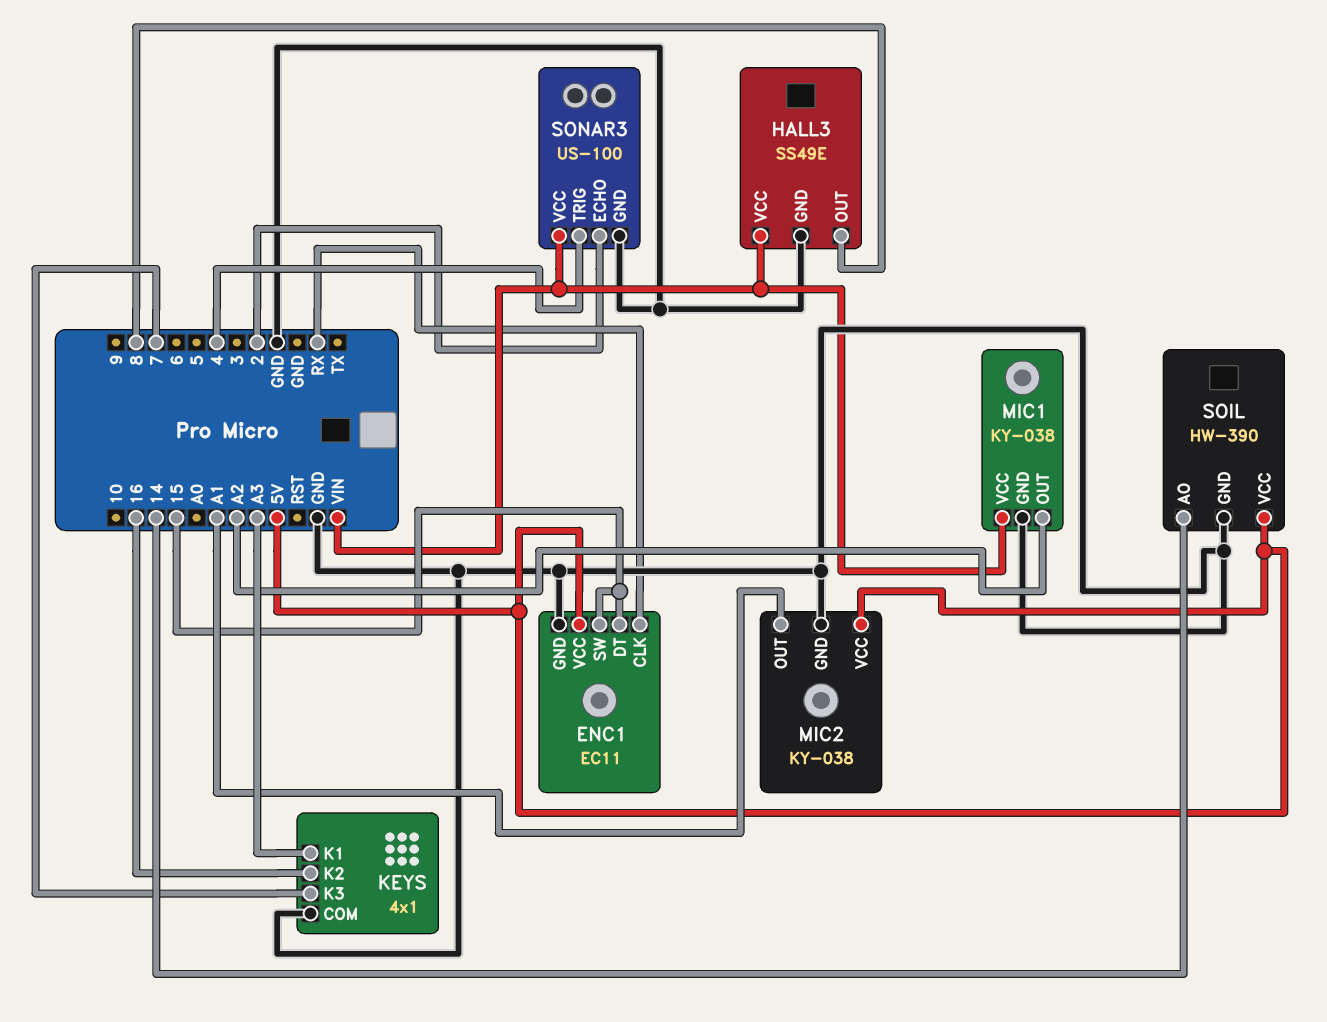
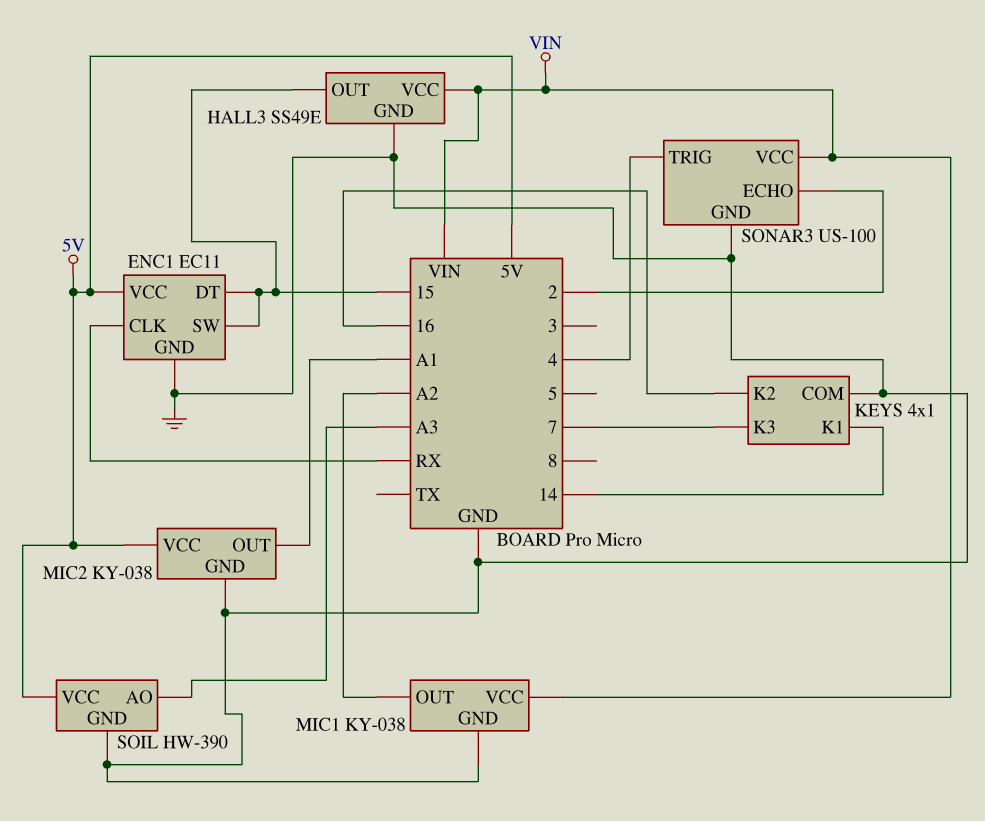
HALL3 pin OUT: 8 -> 15
KEYS pin K1: A3 -> 14
SOIL pin AO: 14 -> A3

